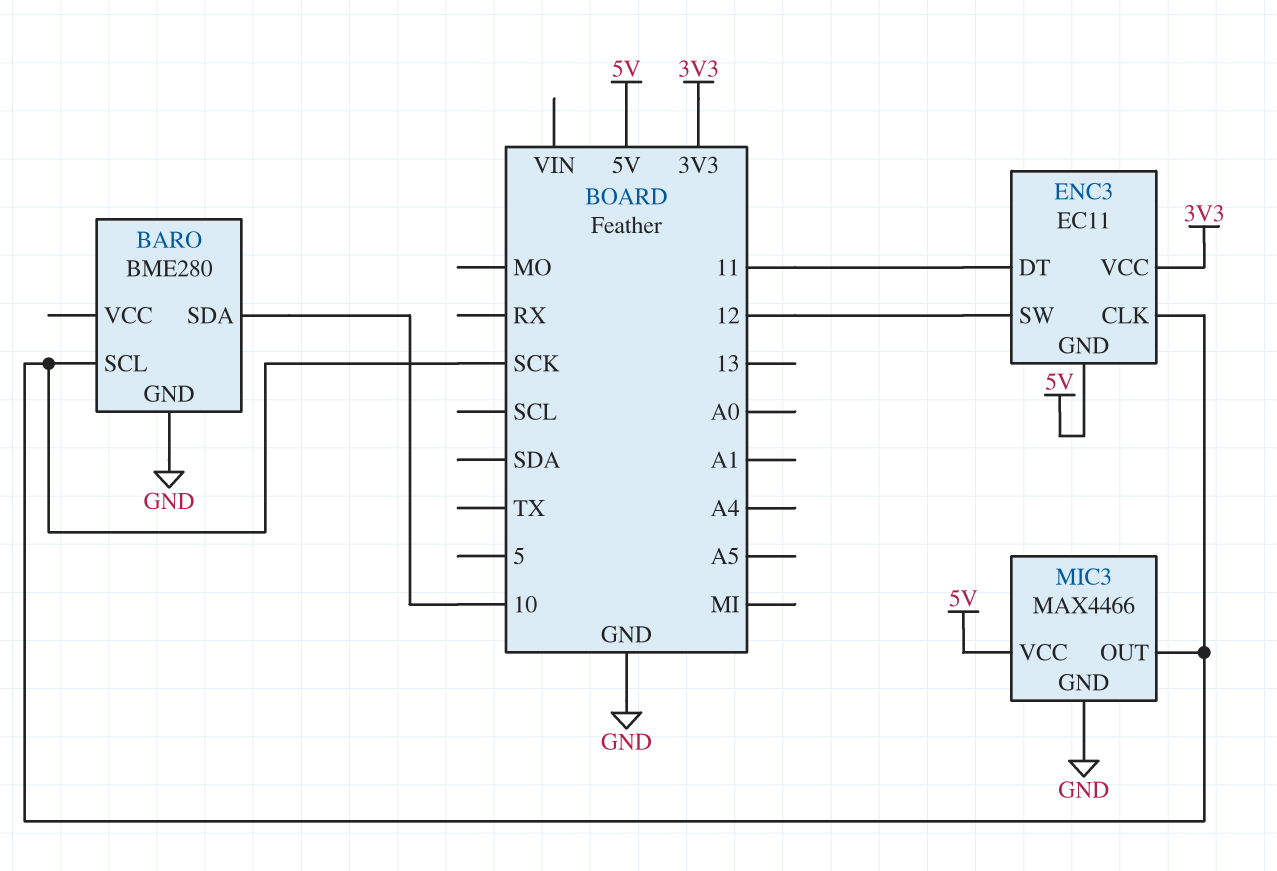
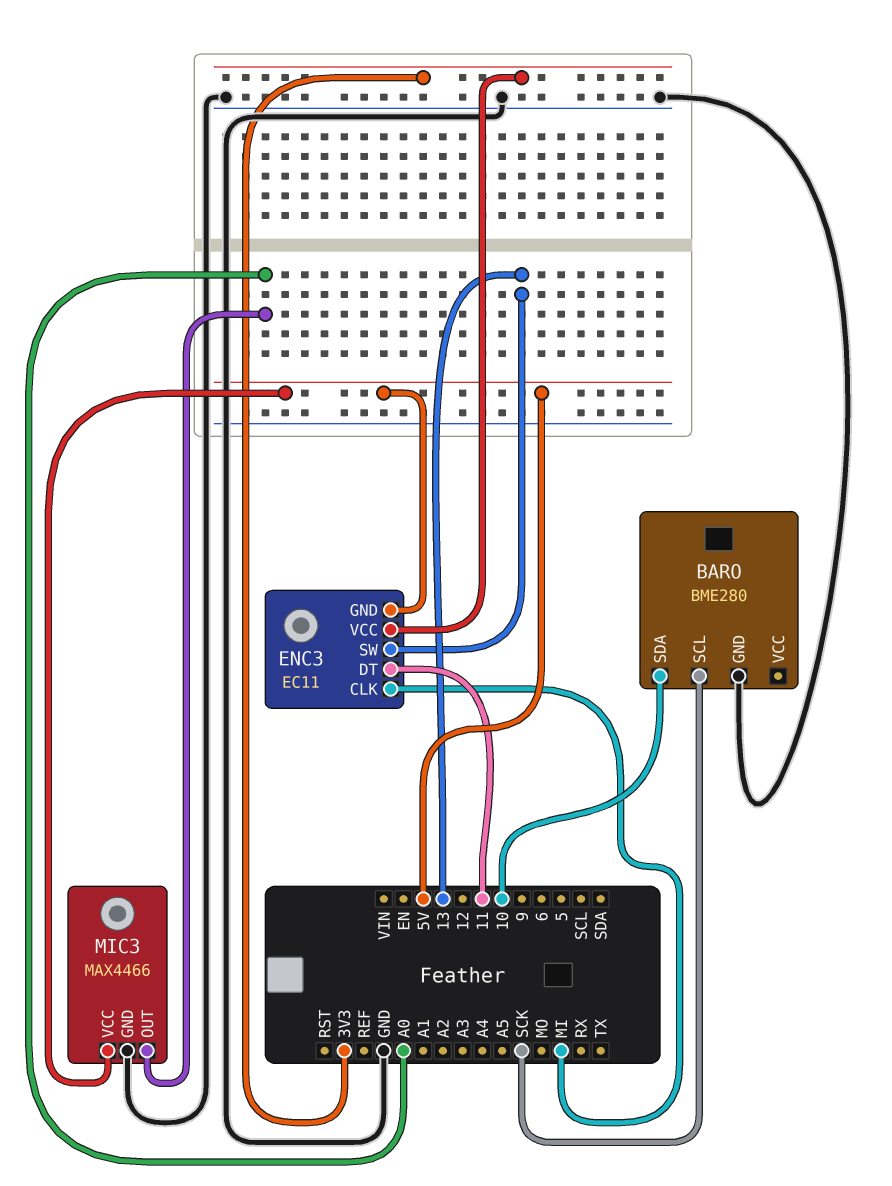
ENC3 pin CLK: SCK -> MI
ENC3 pin SW: 12 -> 13
MIC3 pin OUT: SCK -> A0

